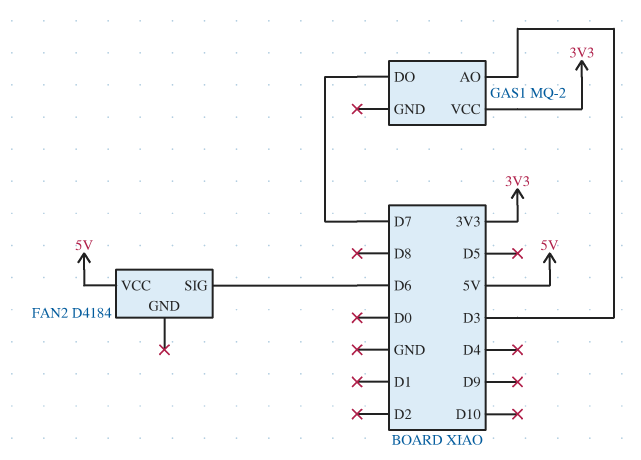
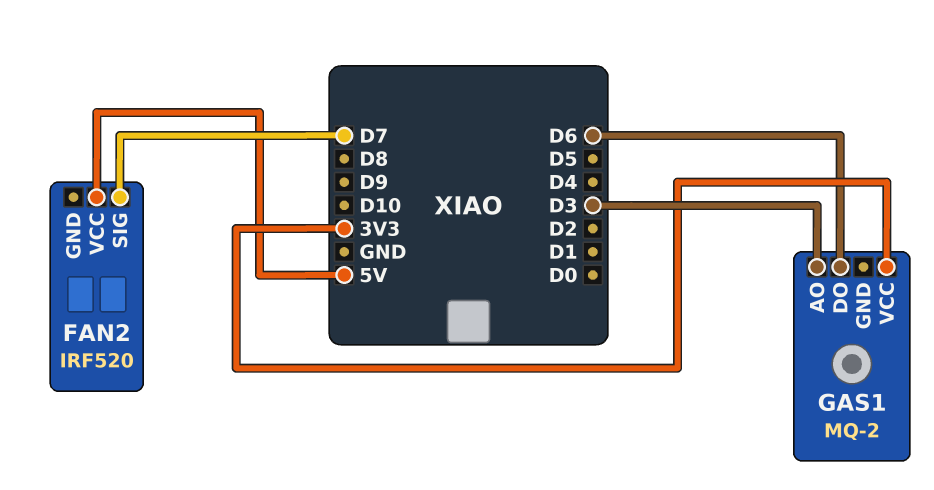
FAN2: D4184 -> IRF520
FAN2 pin SIG: D6 -> D7
GAS1 pin DO: D7 -> D6

